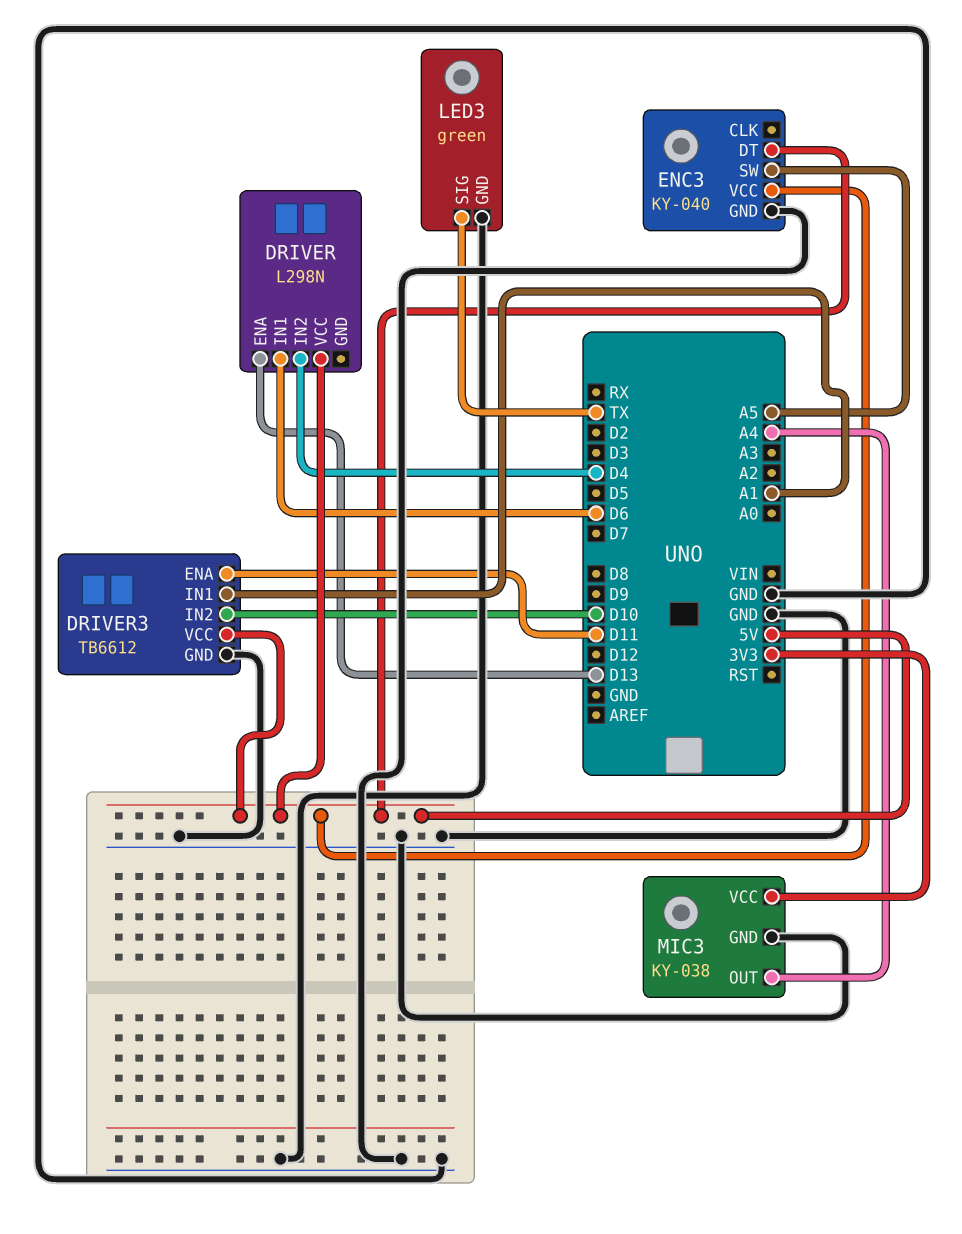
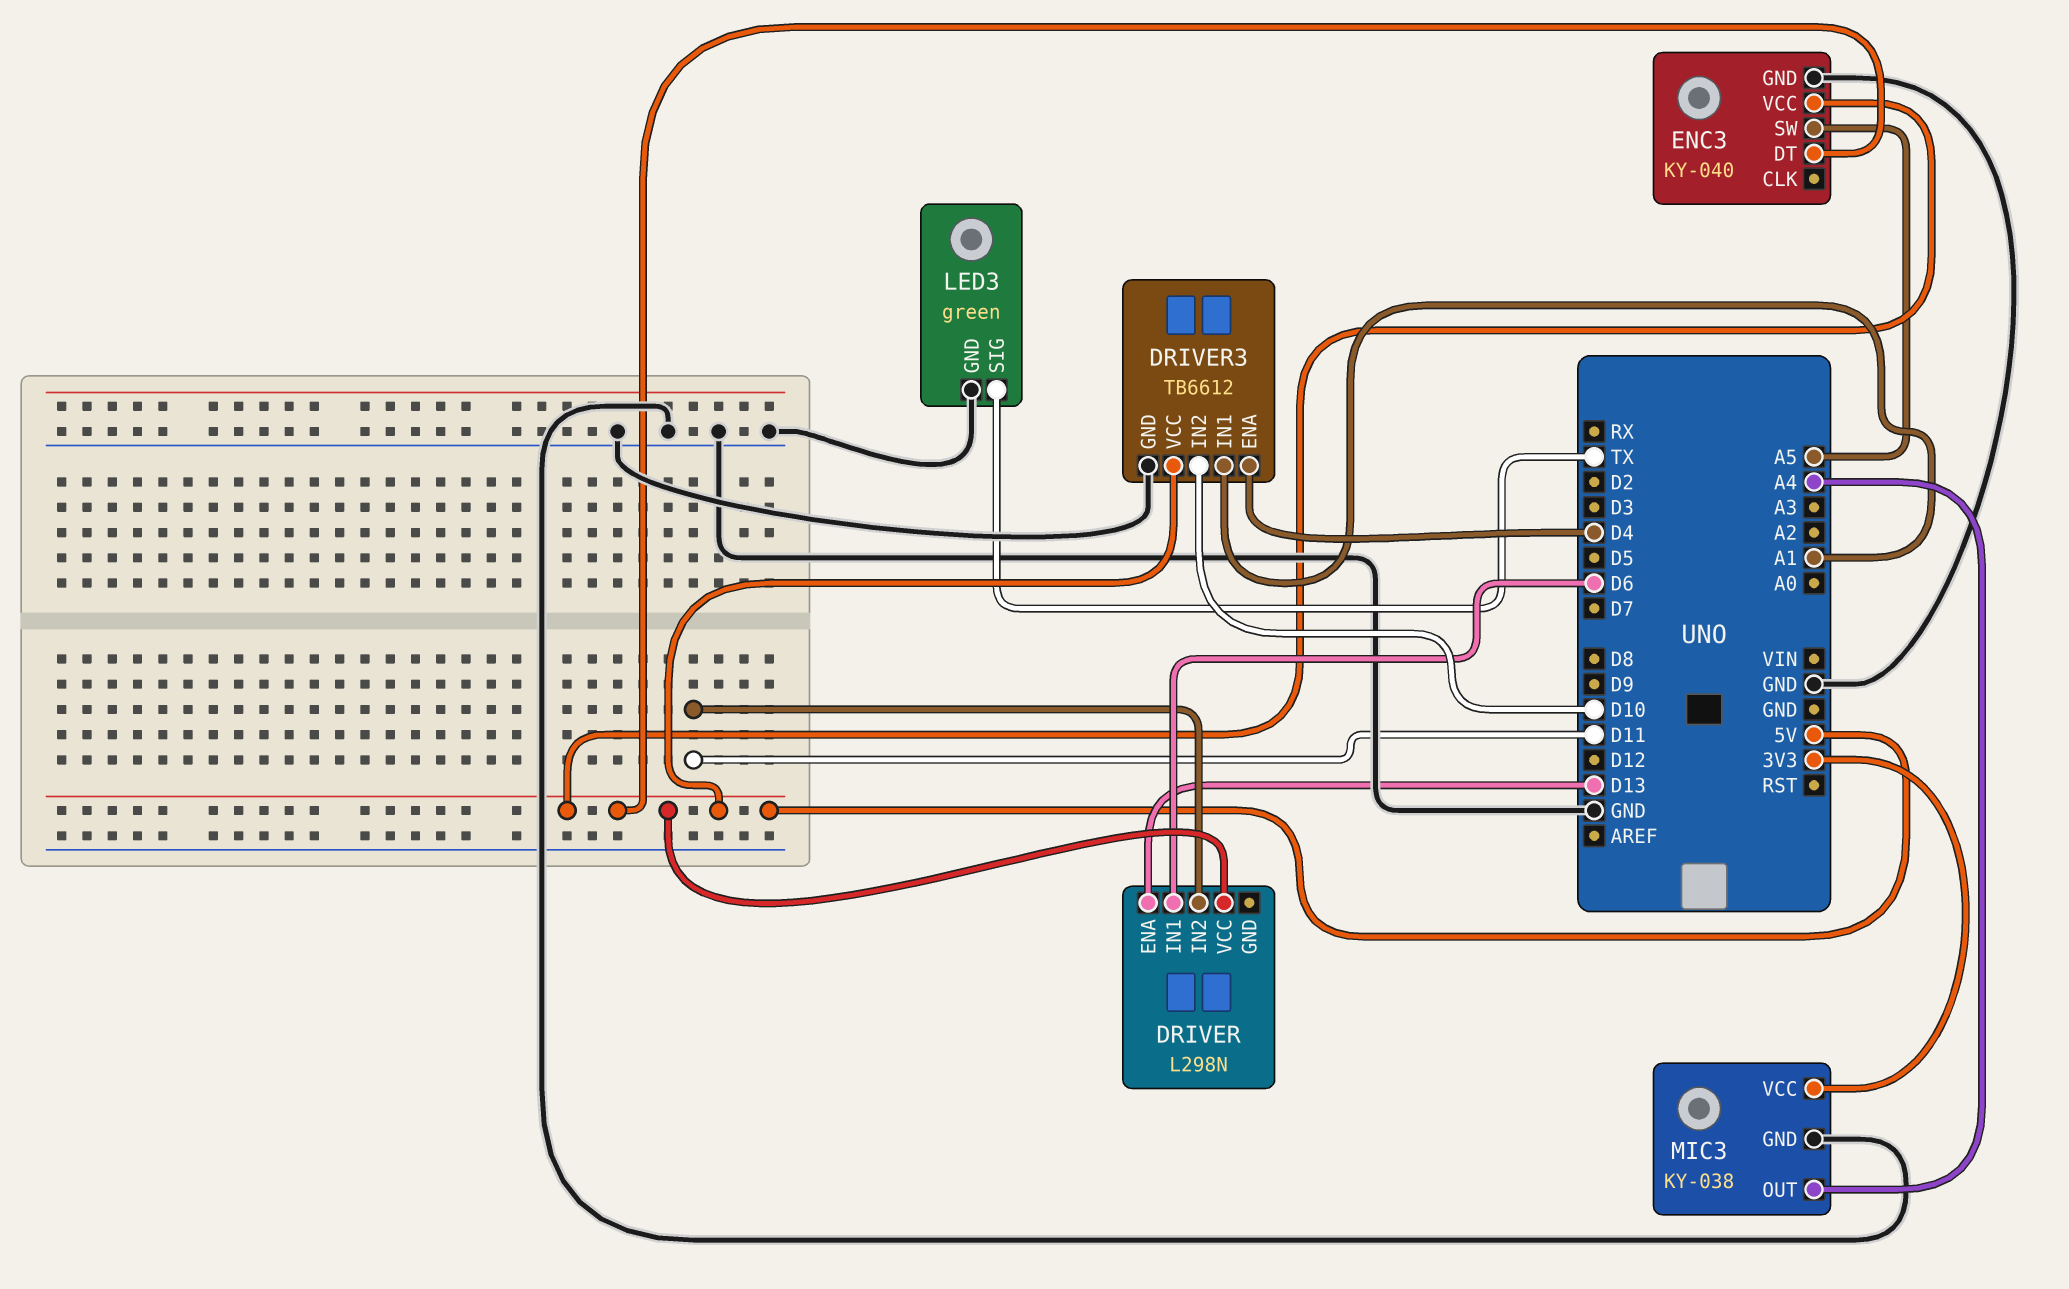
DRIVER pin IN2: D4 -> D11
DRIVER3 pin ENA: D11 -> D4

